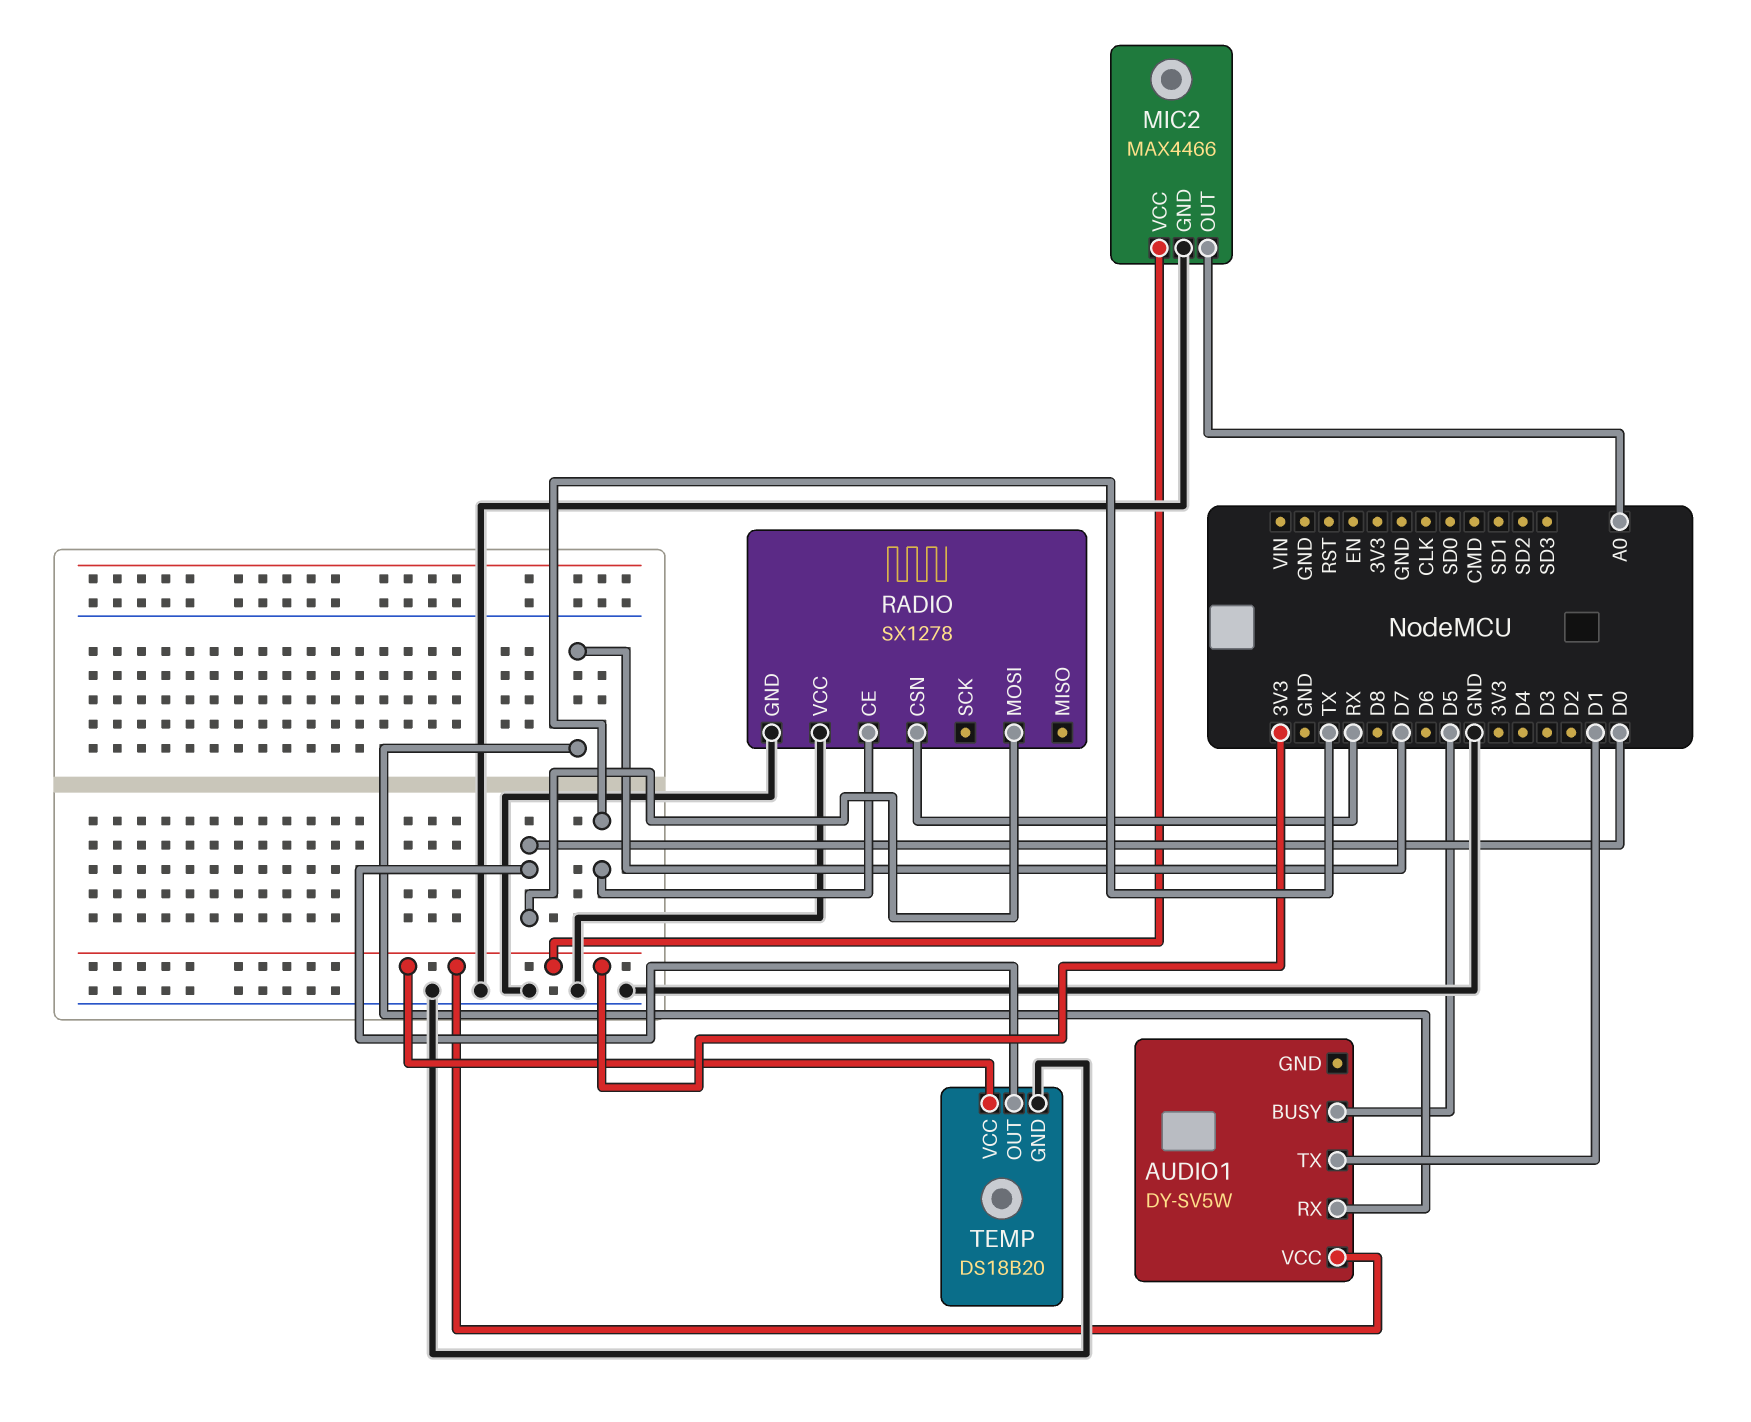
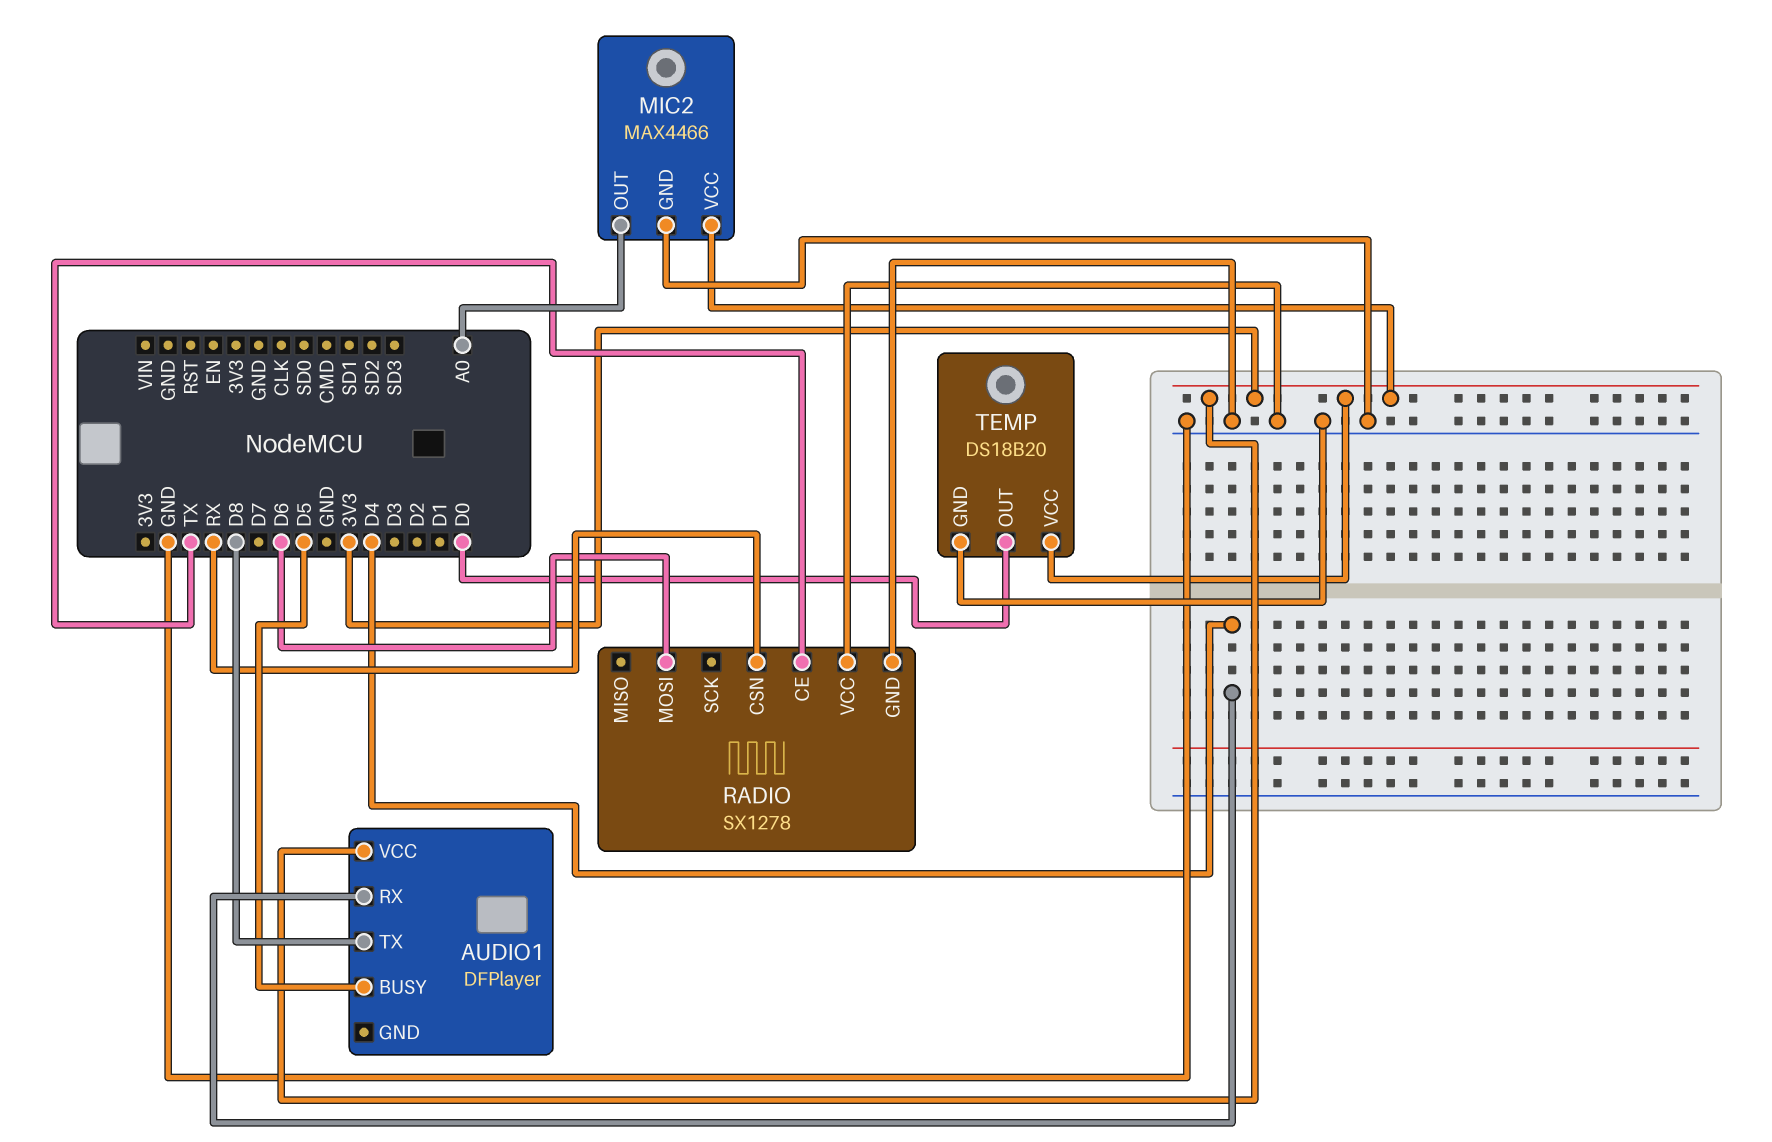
AUDIO1: DY-SV5W -> DFPlayer
AUDIO1 pin RX: D7 -> D4
AUDIO1 pin TX: D1 -> D8
RADIO pin MOSI: D0 -> D6

